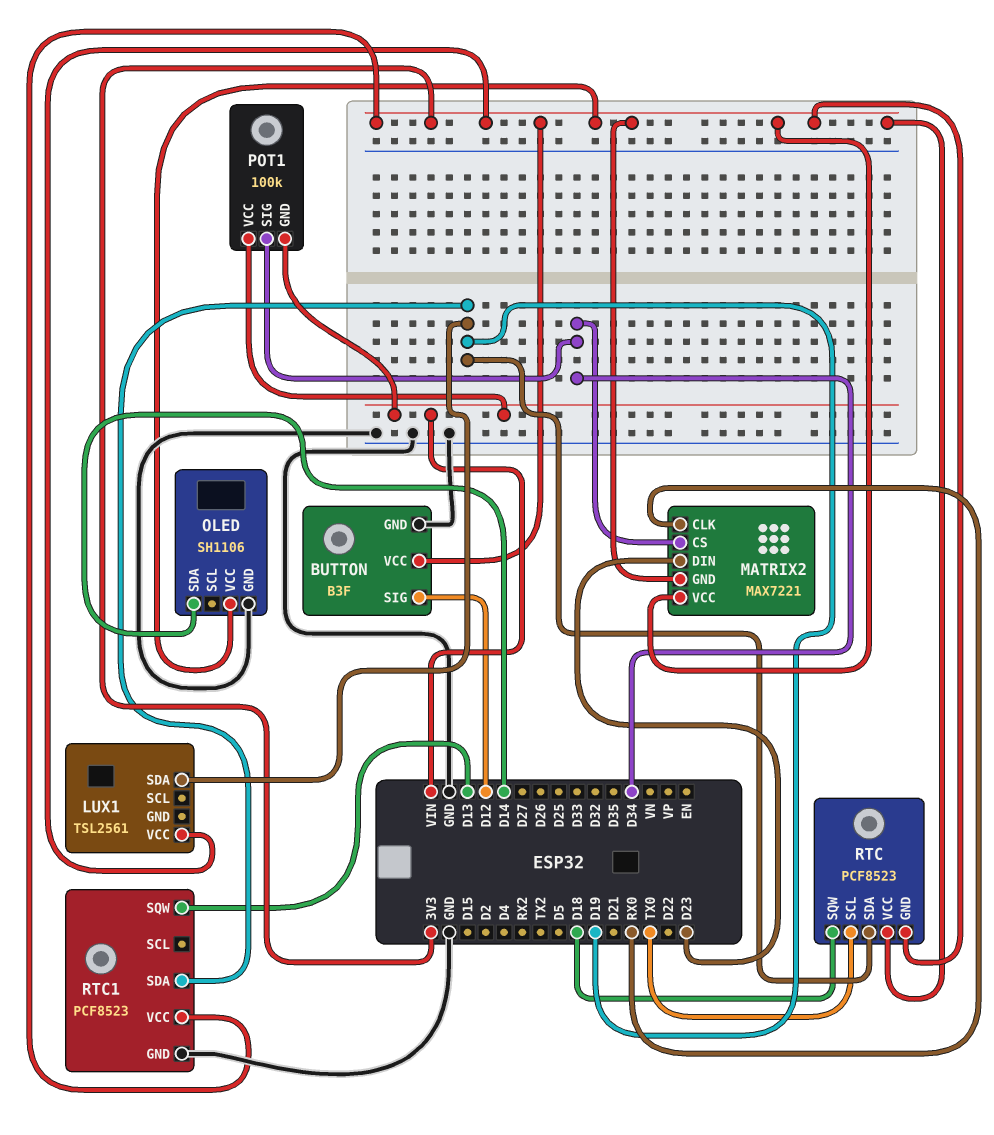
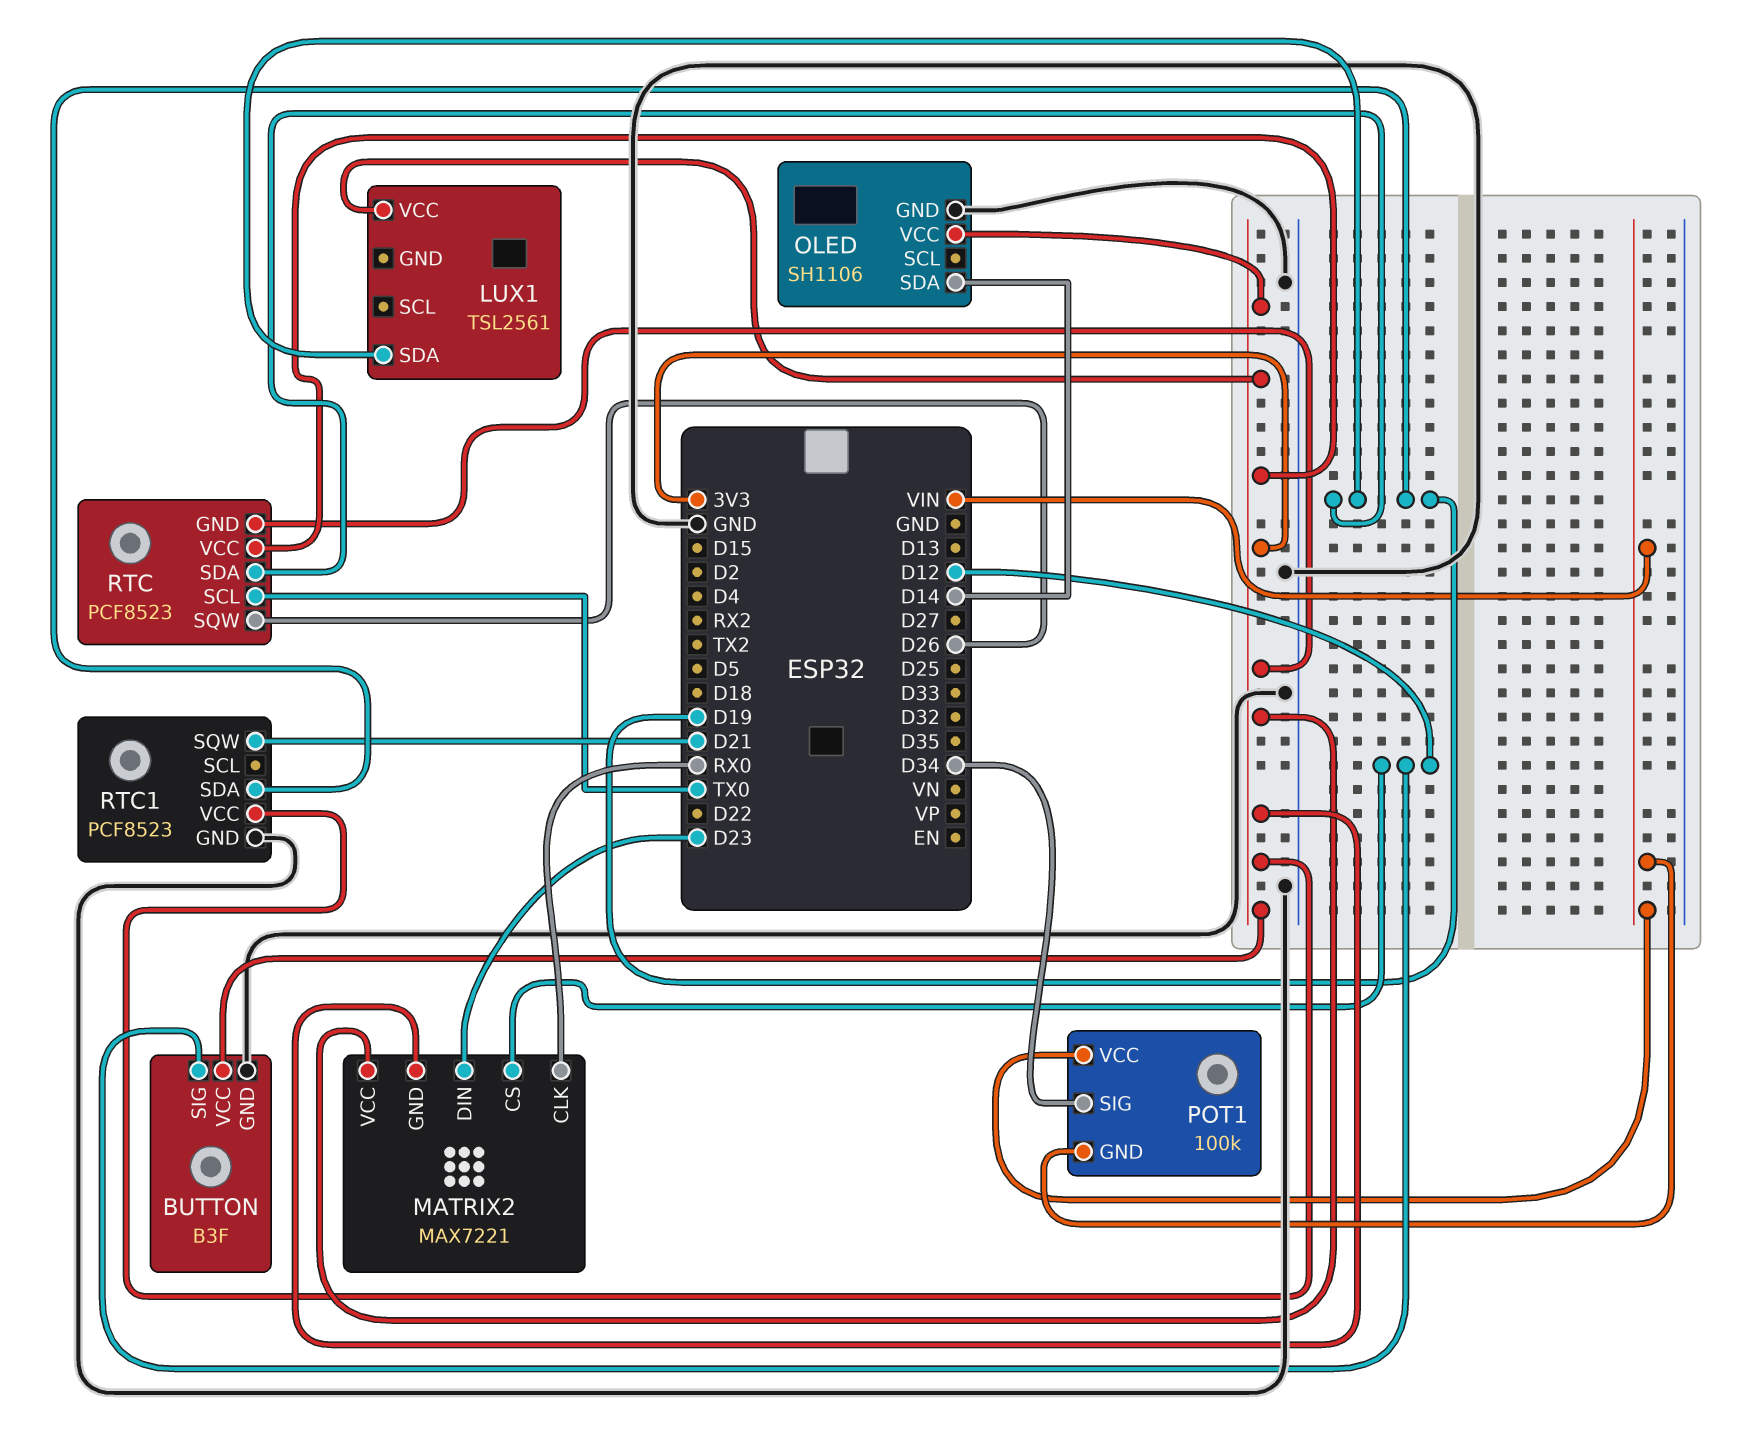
MATRIX2 pin CS: D34 -> D12
RTC pin SQW: D18 -> D26
RTC1 pin SQW: D13 -> D21

